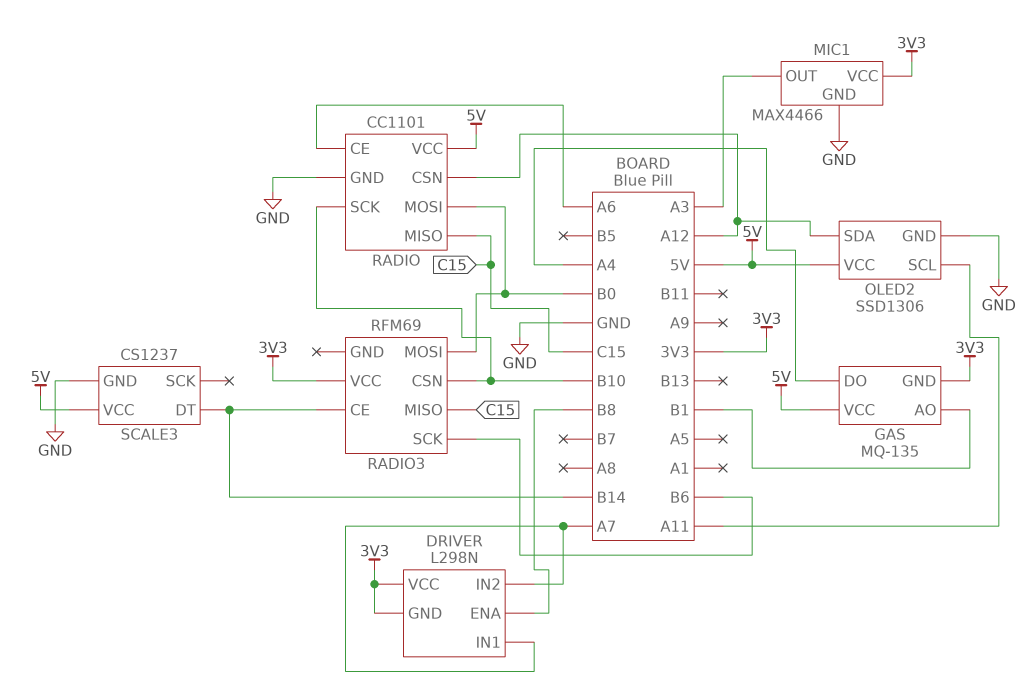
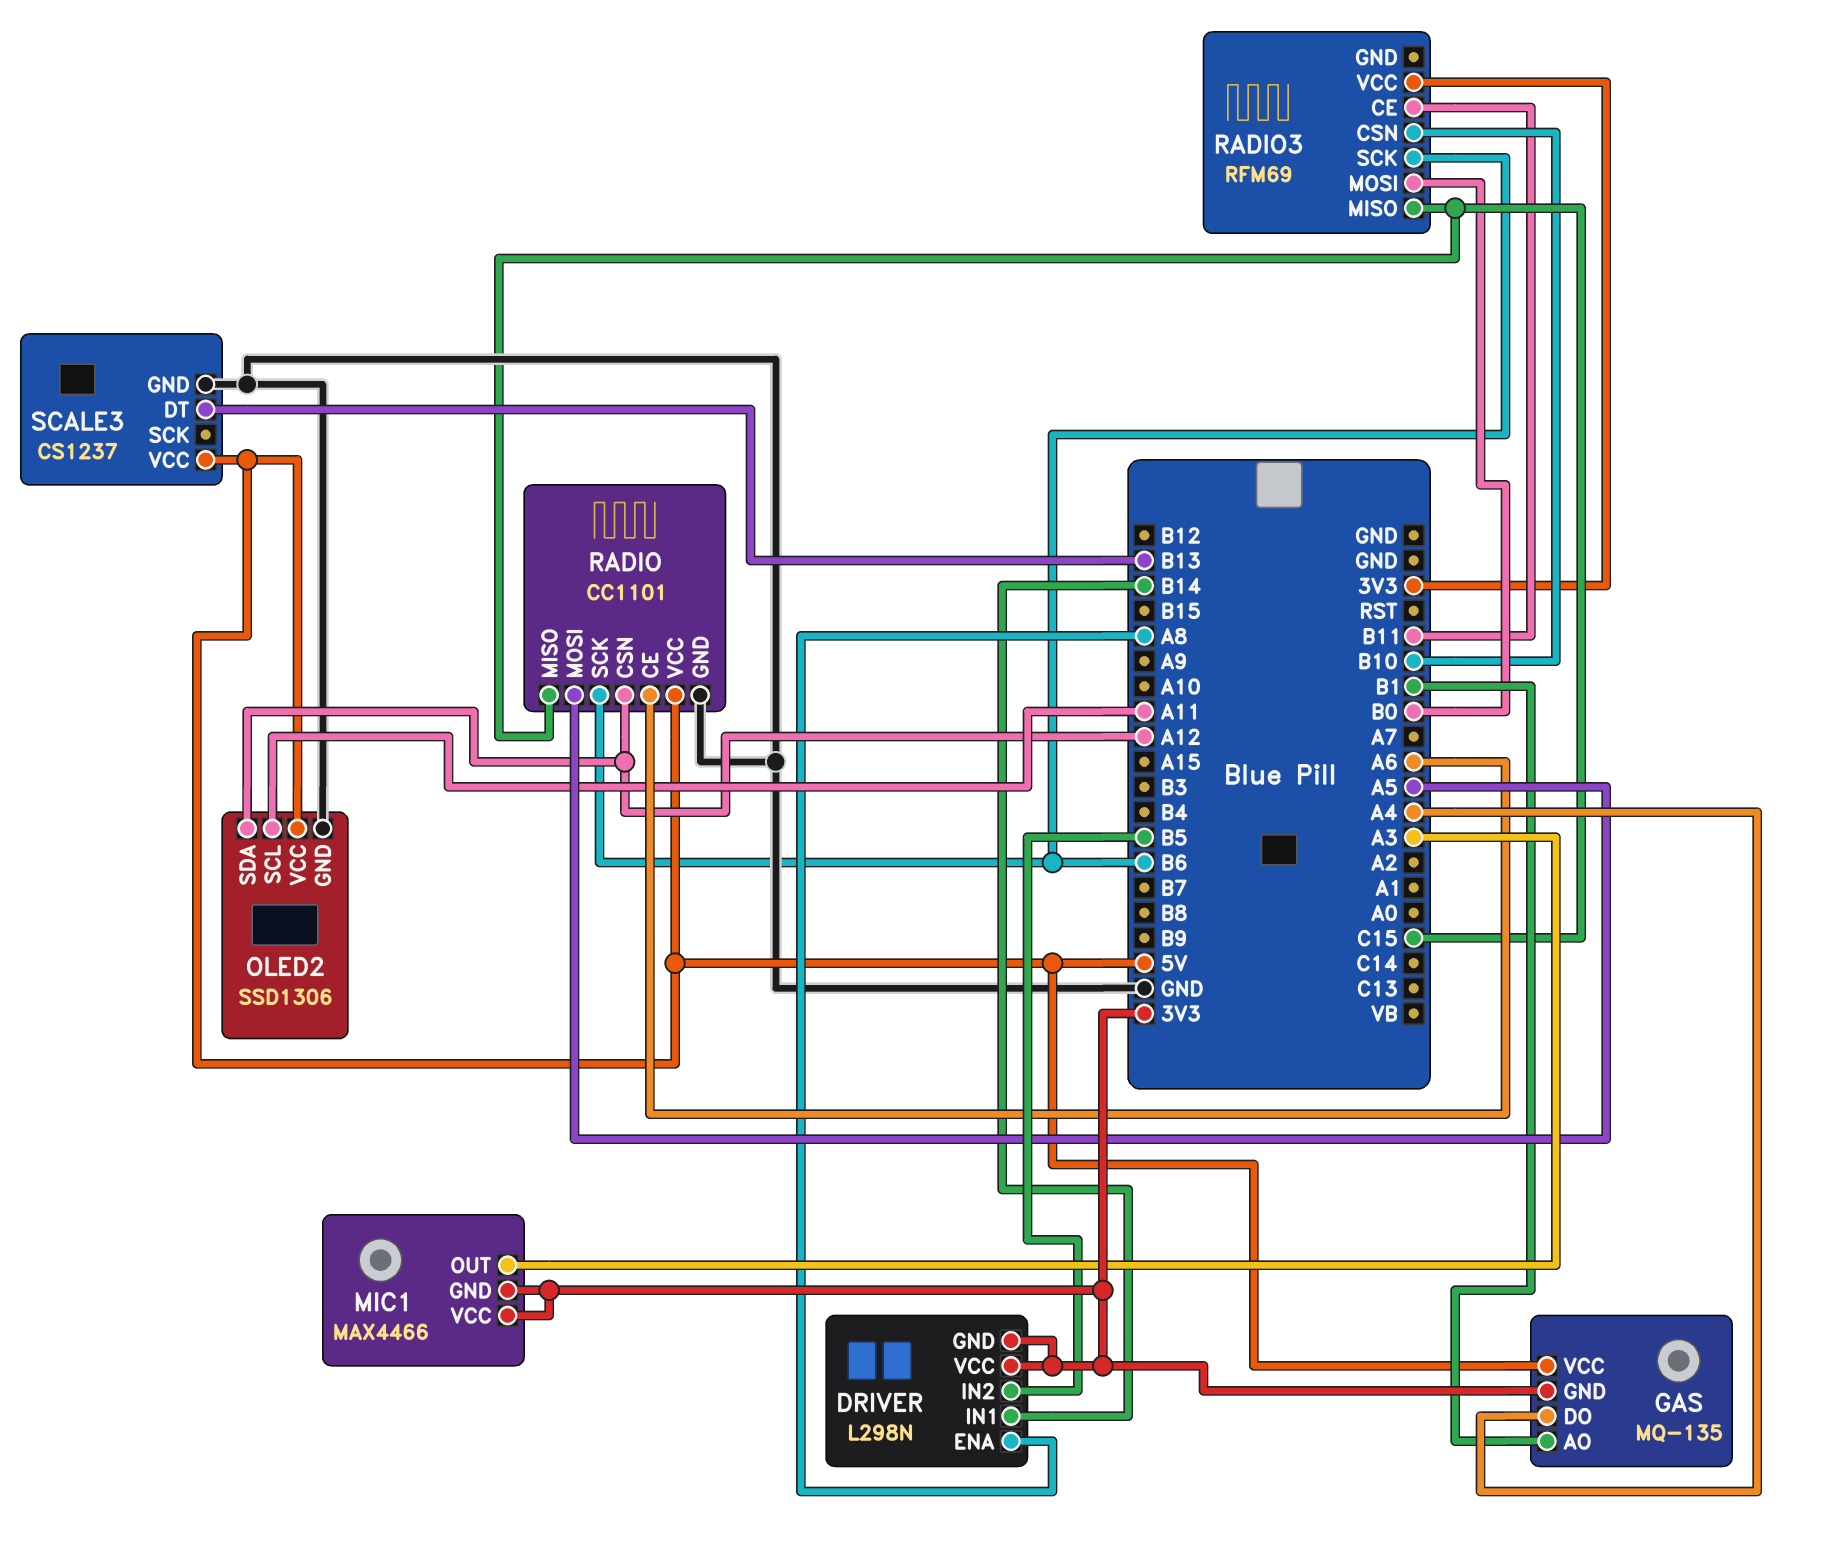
DRIVER pin ENA: B8 -> A8
DRIVER pin IN1: A7 -> B14
DRIVER pin IN2: A7 -> B5
MIC1 pin GND: GND -> 3V3
RADIO pin MOSI: B0 -> A5
RADIO pin SCK: B10 -> B6
RADIO3 pin CE: B14 -> B11
SCALE3 pin DT: B14 -> B13

